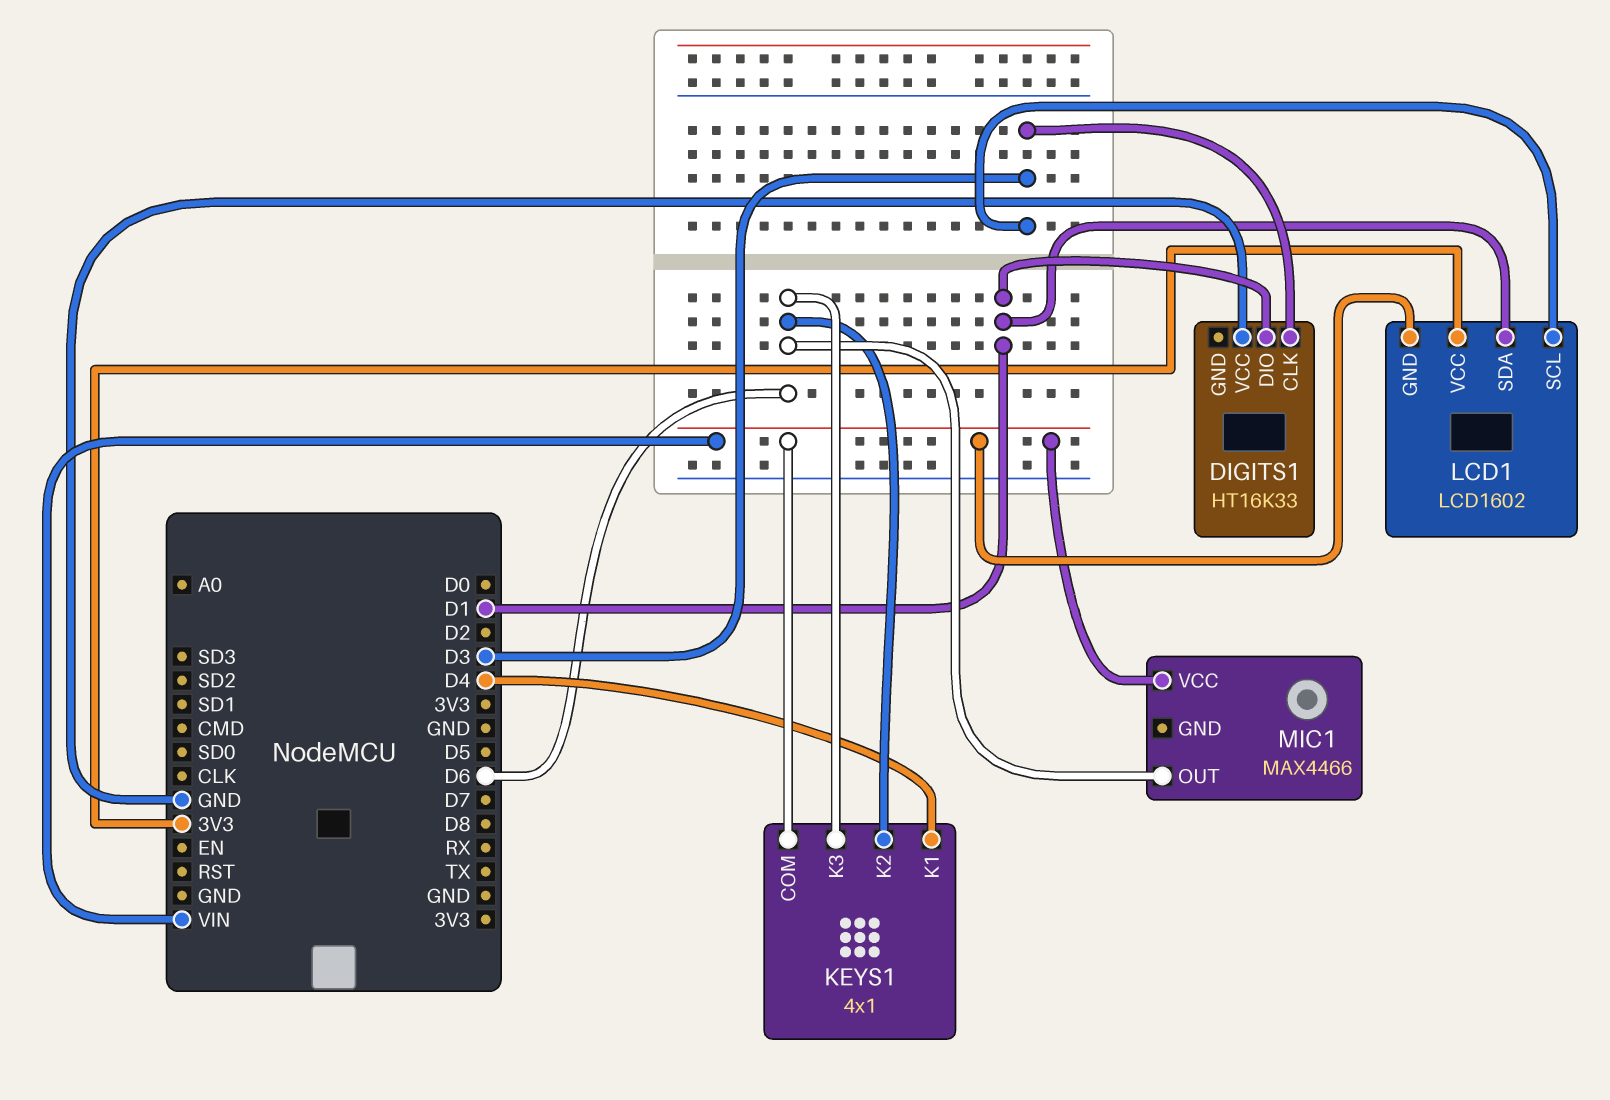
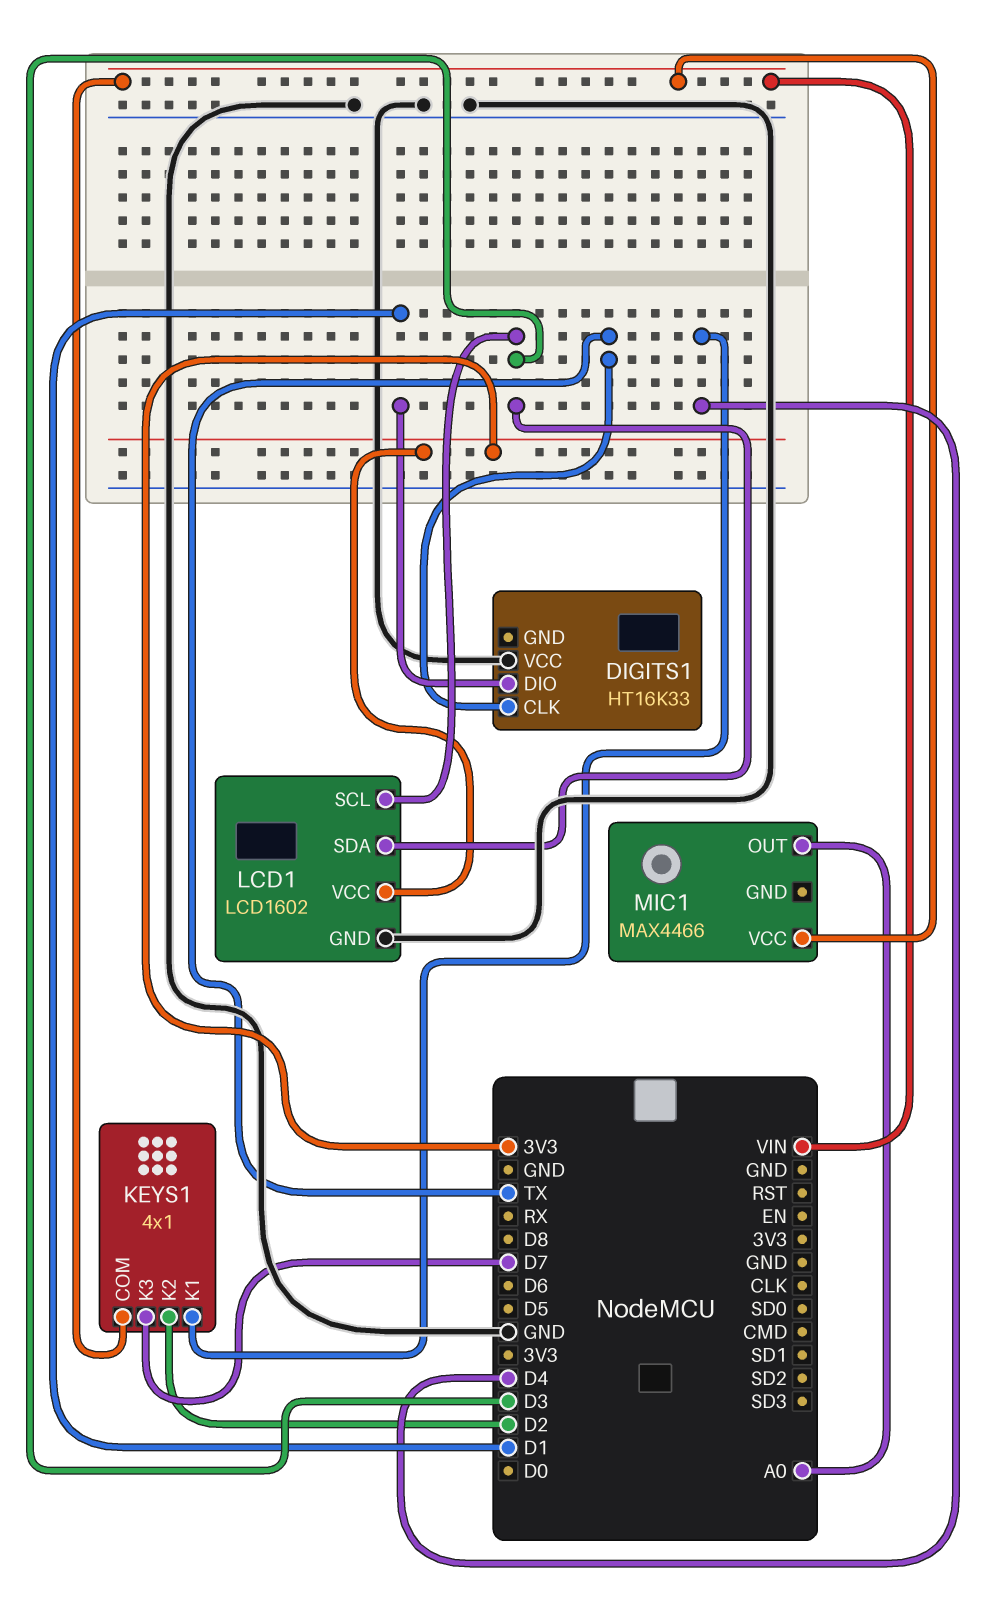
DIGITS1 pin CLK: D3 -> TX
KEYS1 pin K2: D6 -> D2
KEYS1 pin K3: D6 -> D7
LCD1 pin GND: VIN -> GND
LCD1 pin SDA: D1 -> D3
MIC1 pin OUT: D6 -> A0

